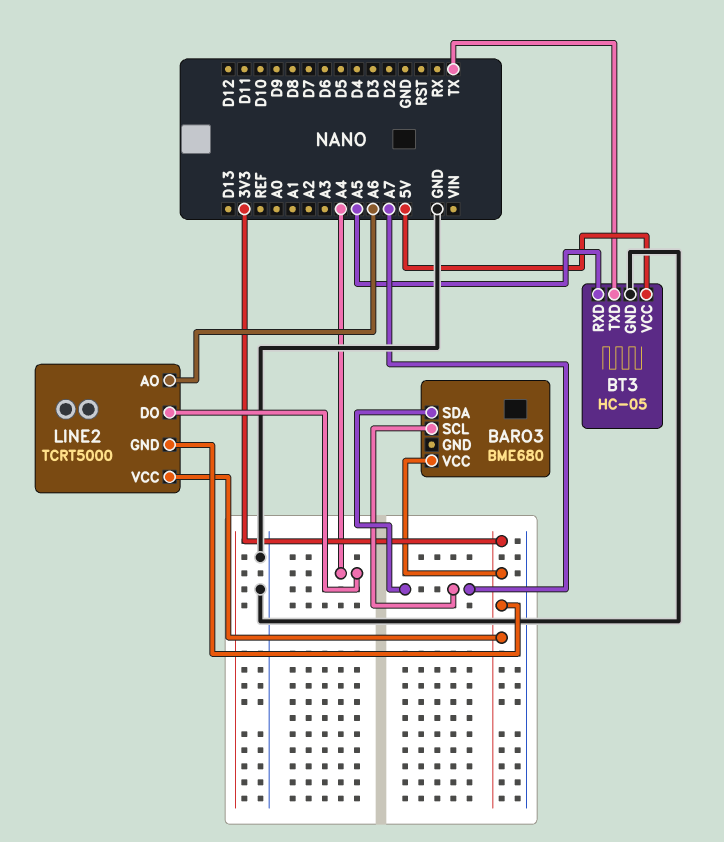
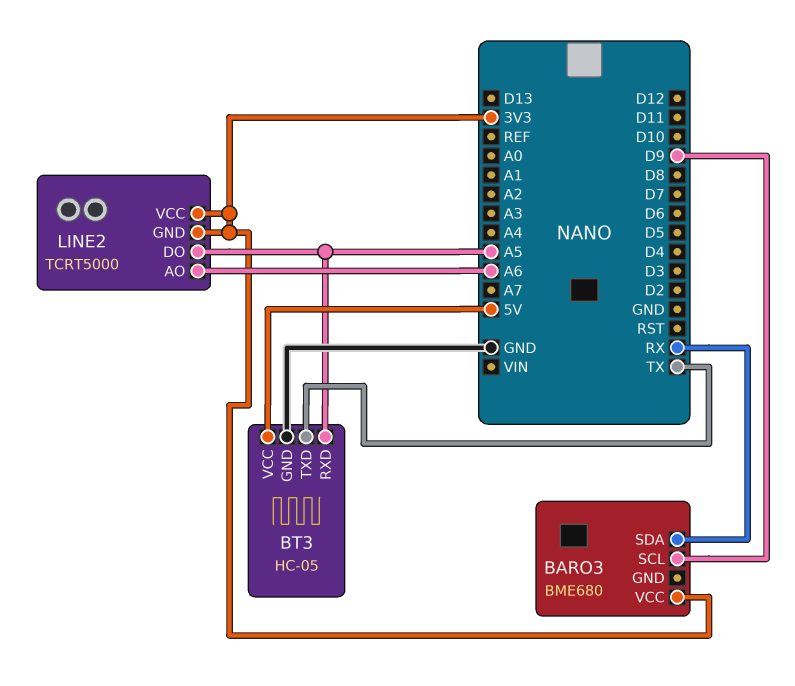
BARO3 pin SCL: A7 -> D9
BARO3 pin SDA: A7 -> RX
LINE2 pin DO: A4 -> A5

